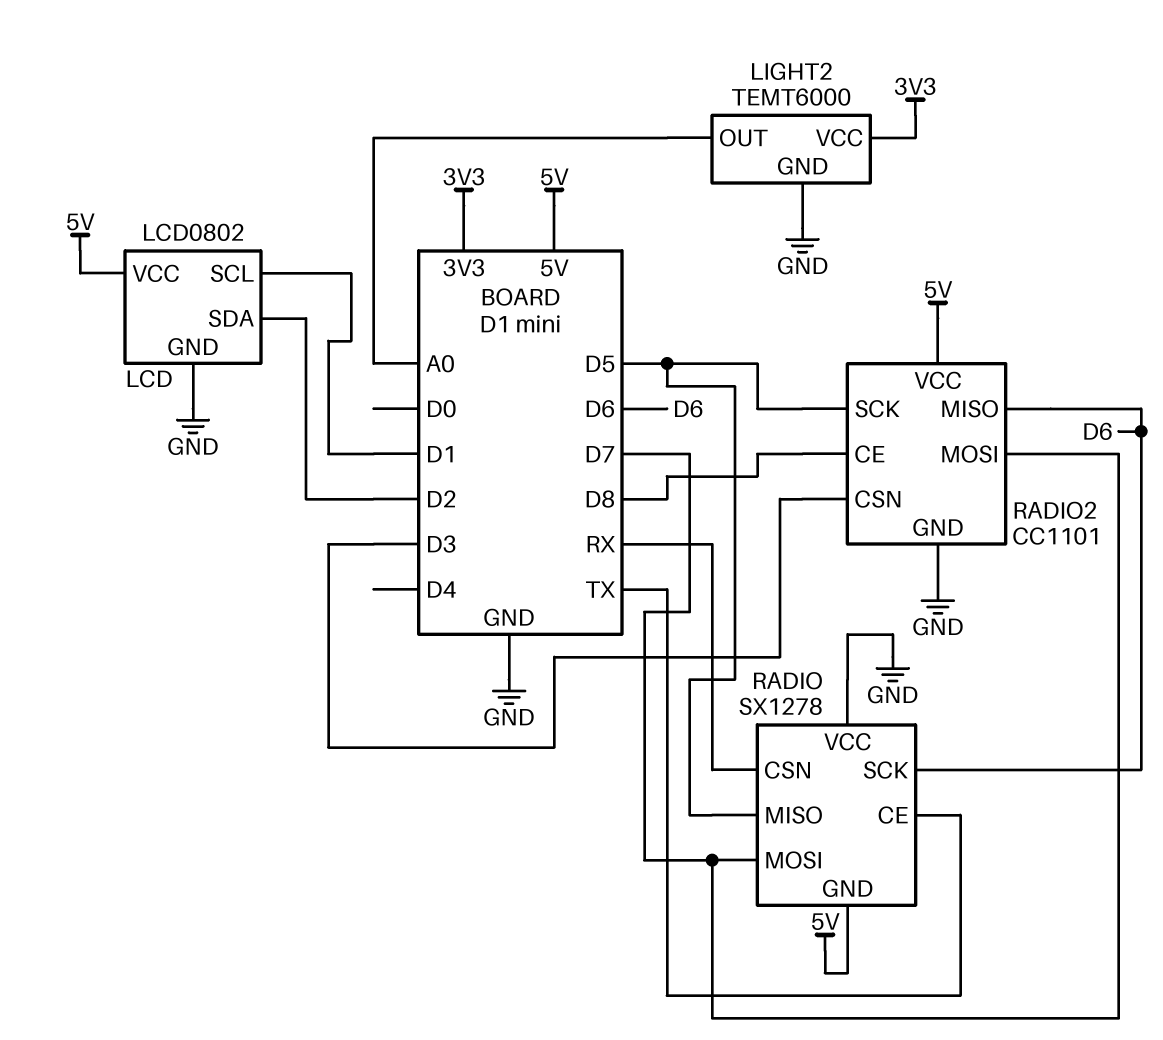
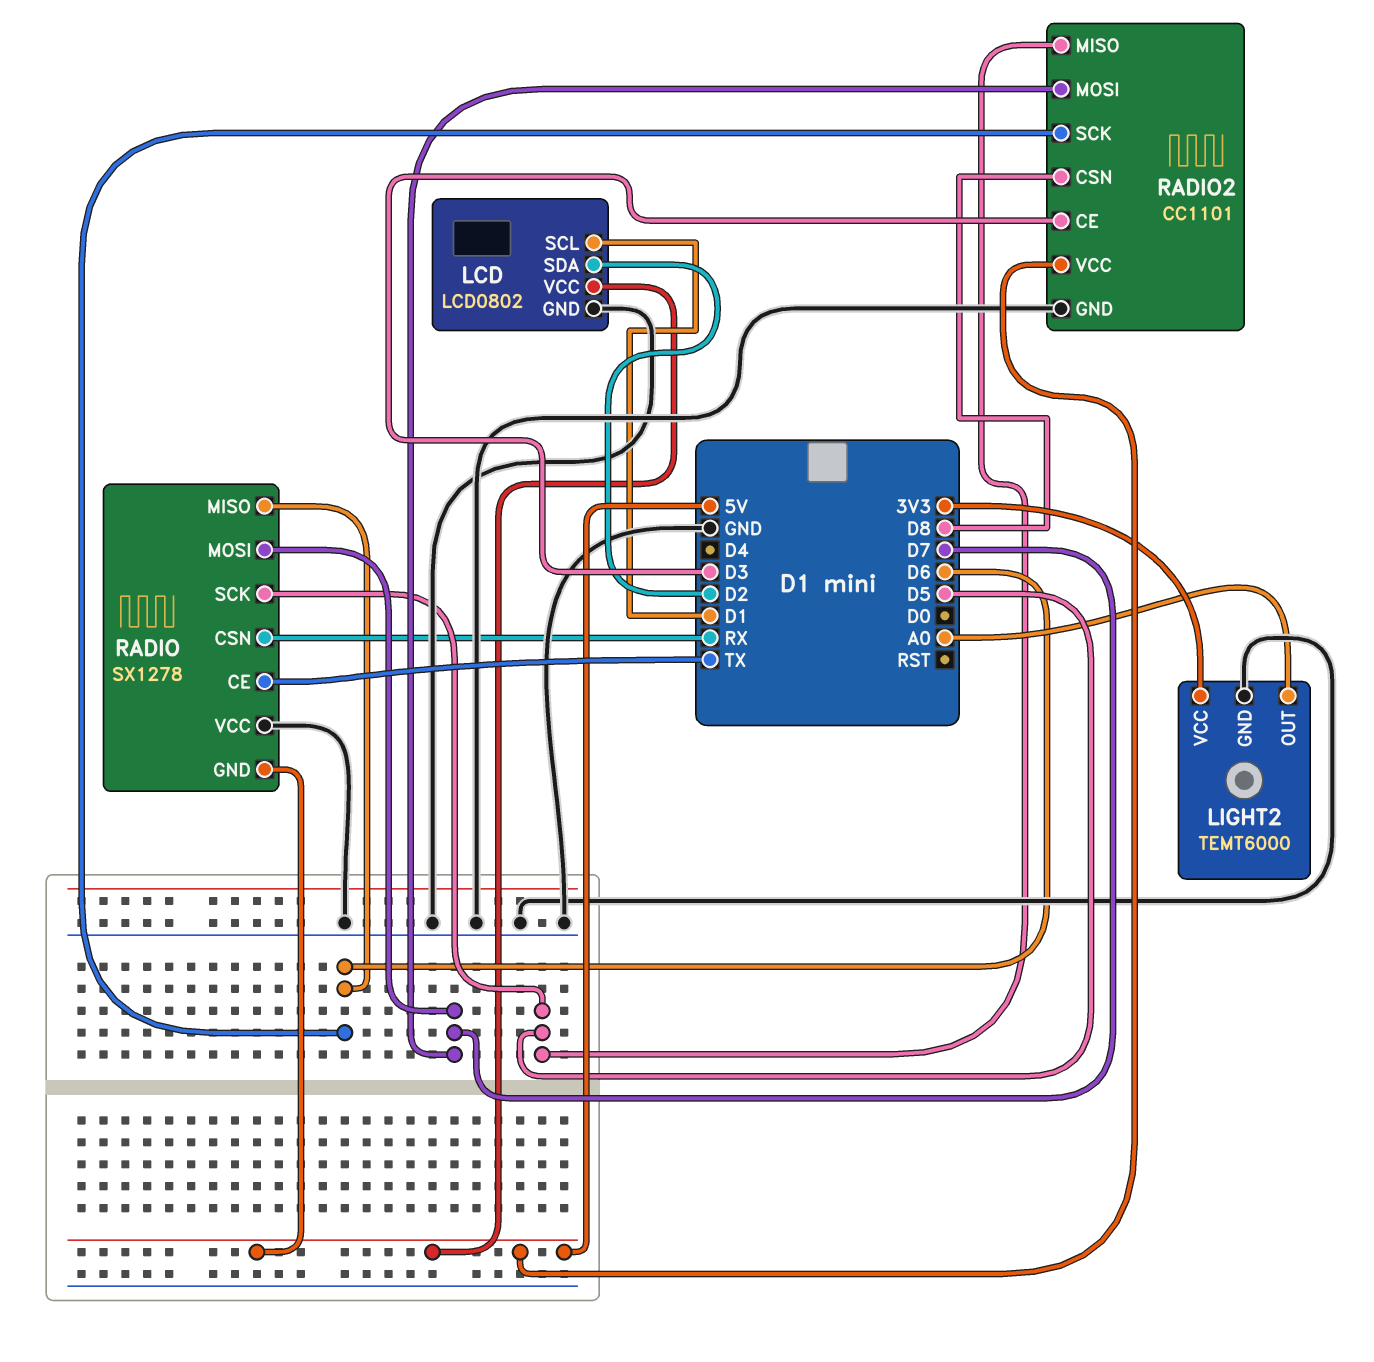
RADIO pin MISO: D5 -> D6
RADIO pin SCK: D6 -> D5
RADIO2 pin CE: D8 -> D3
RADIO2 pin CSN: D3 -> D8
RADIO2 pin MISO: D6 -> D5
RADIO2 pin SCK: D5 -> D6

